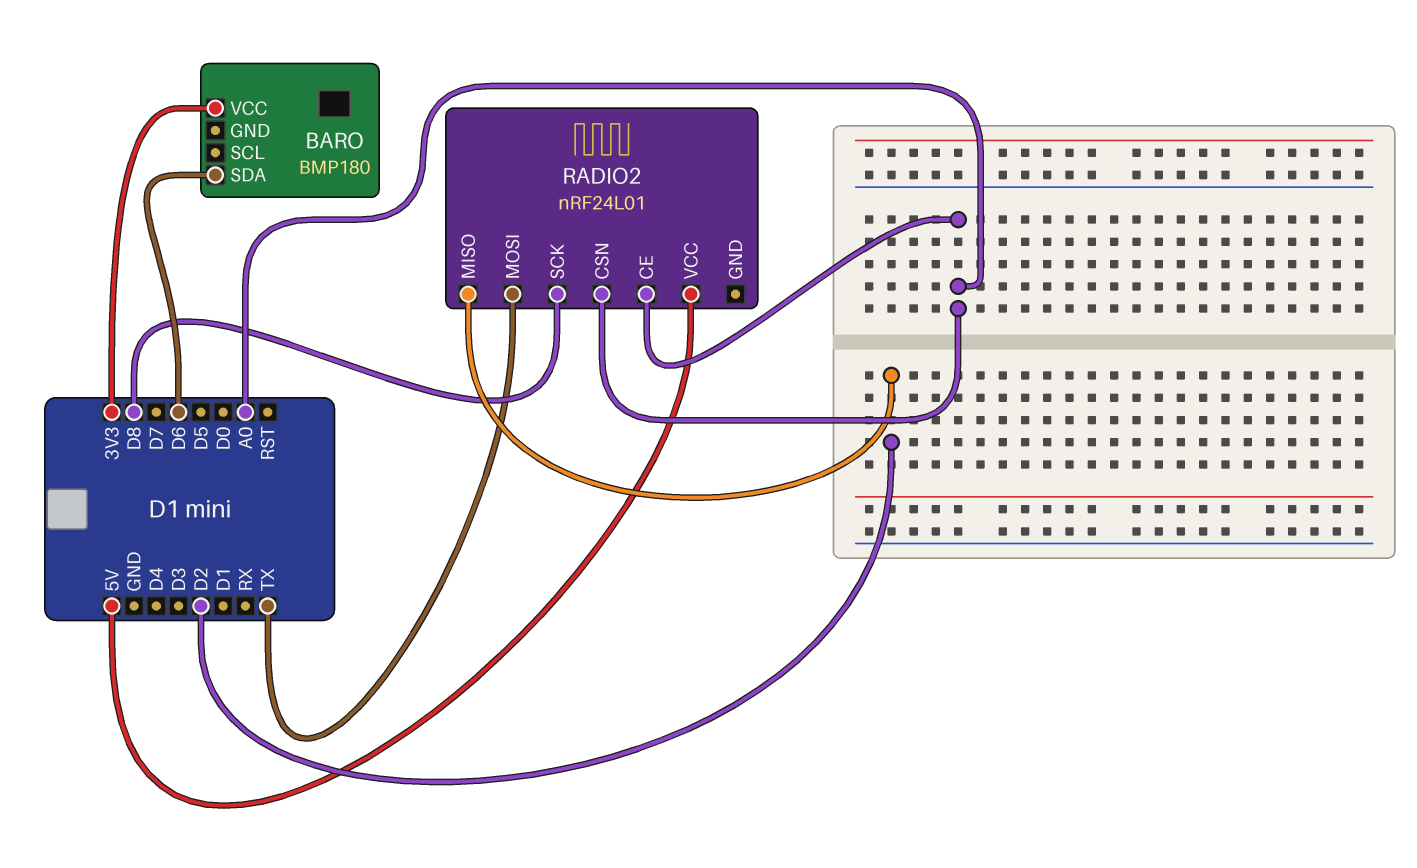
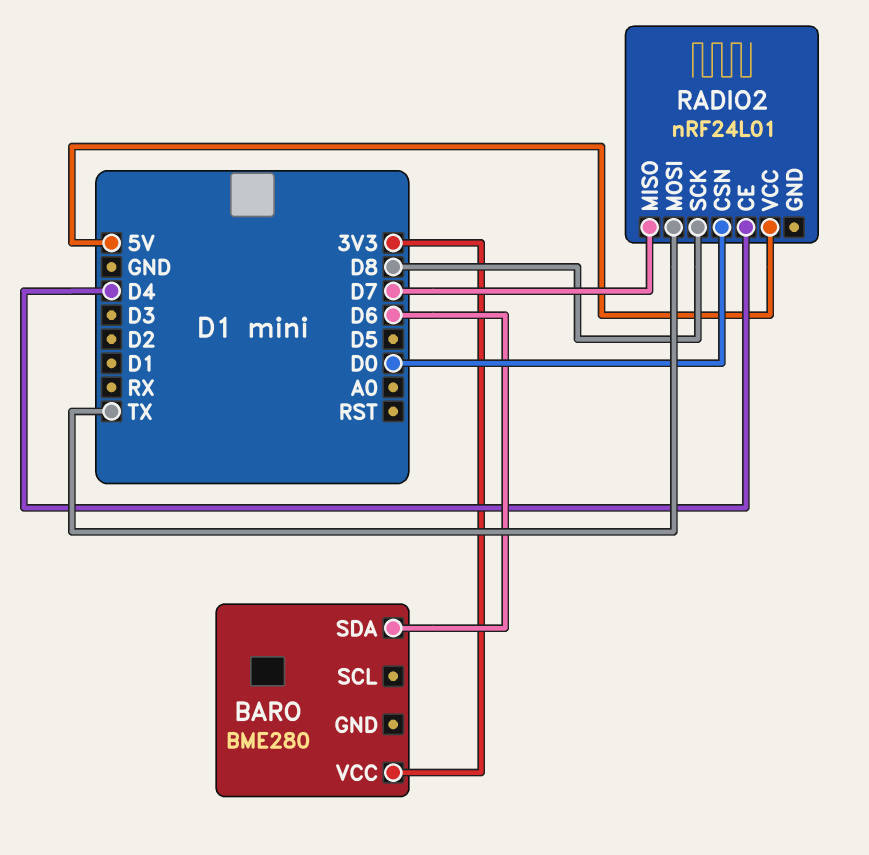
BARO: BMP180 -> BME280
RADIO2 pin CE: A0 -> D4
RADIO2 pin CSN: A0 -> D0
RADIO2 pin MISO: D2 -> D7

